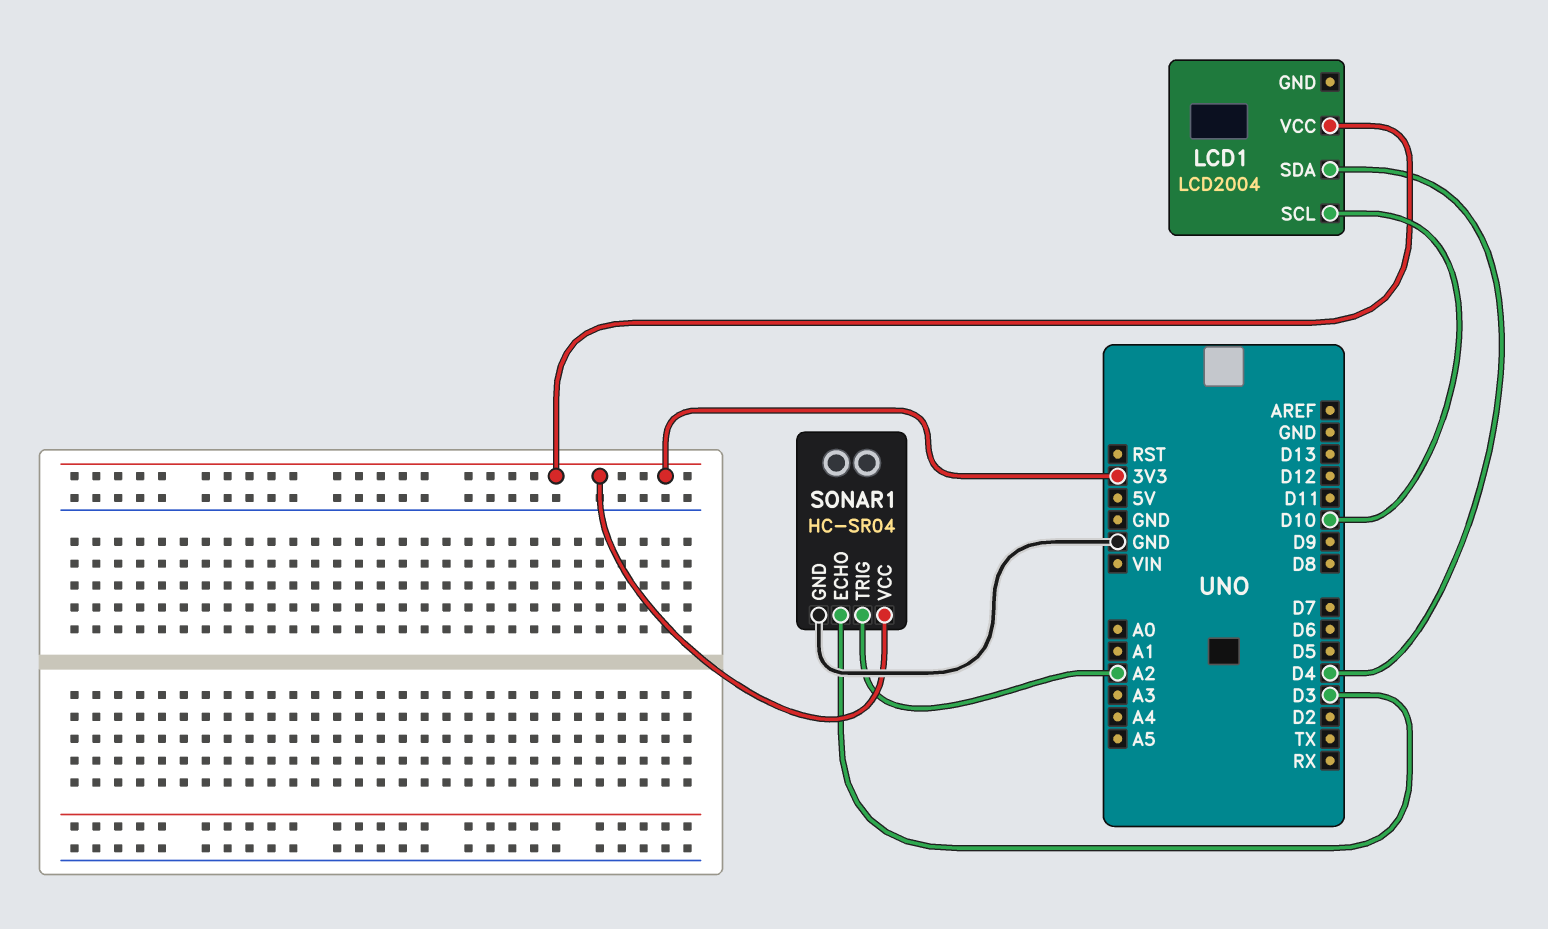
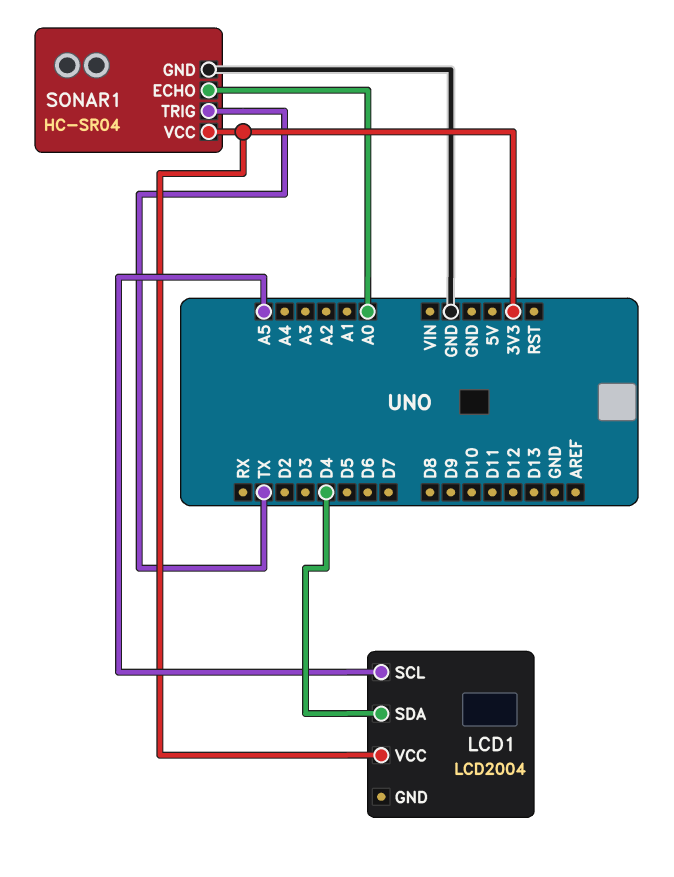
LCD1 pin SCL: D10 -> A5
SONAR1 pin ECHO: D3 -> A0
SONAR1 pin TRIG: A2 -> TX

